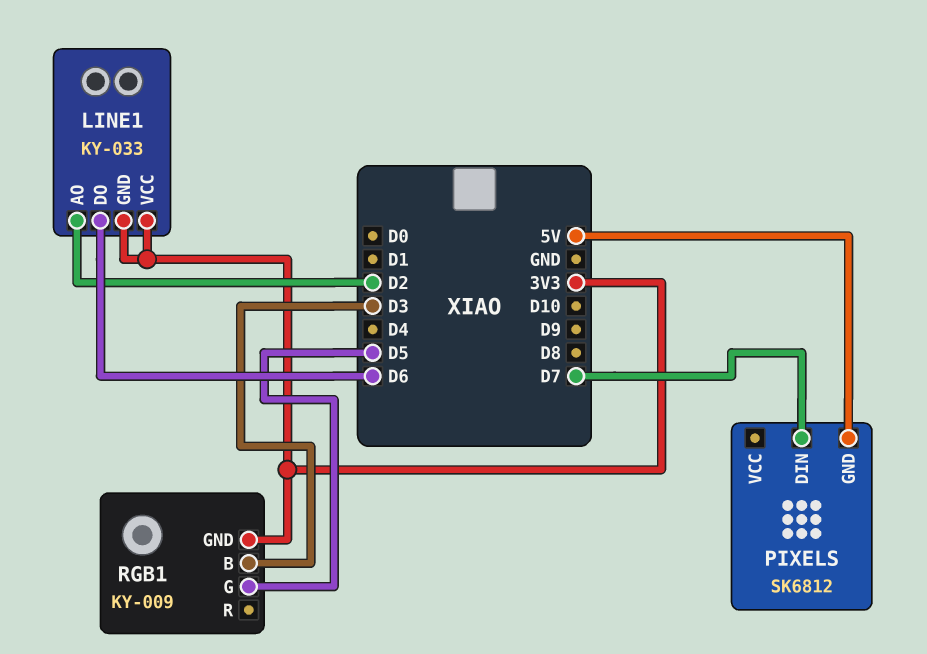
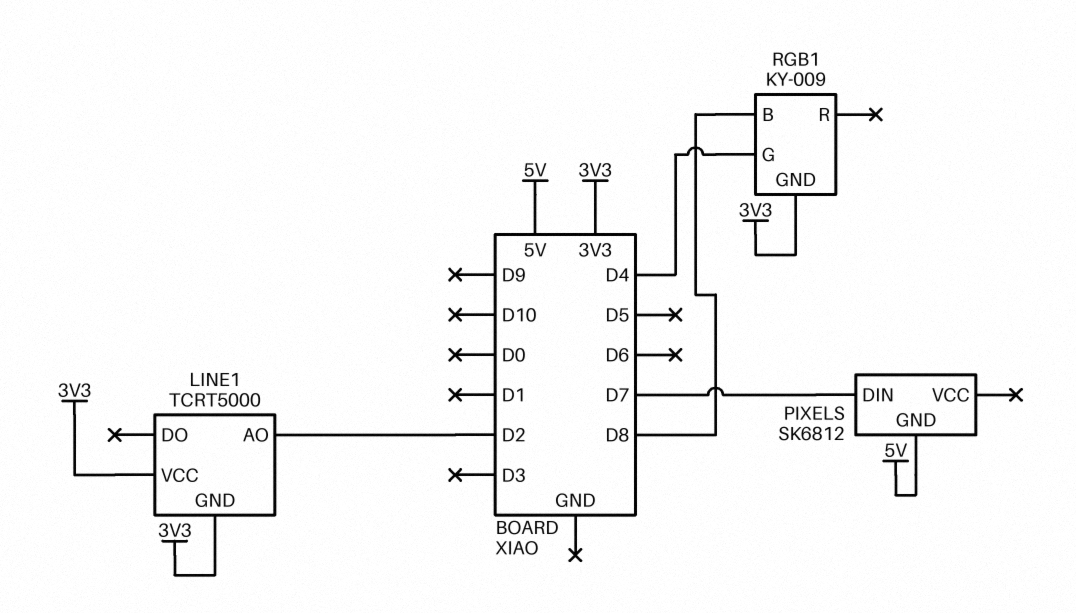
LINE1: KY-033 -> TCRT5000
LINE1 pin DO: D6 -> none
RGB1 pin B: D3 -> D8
RGB1 pin G: D5 -> D4

